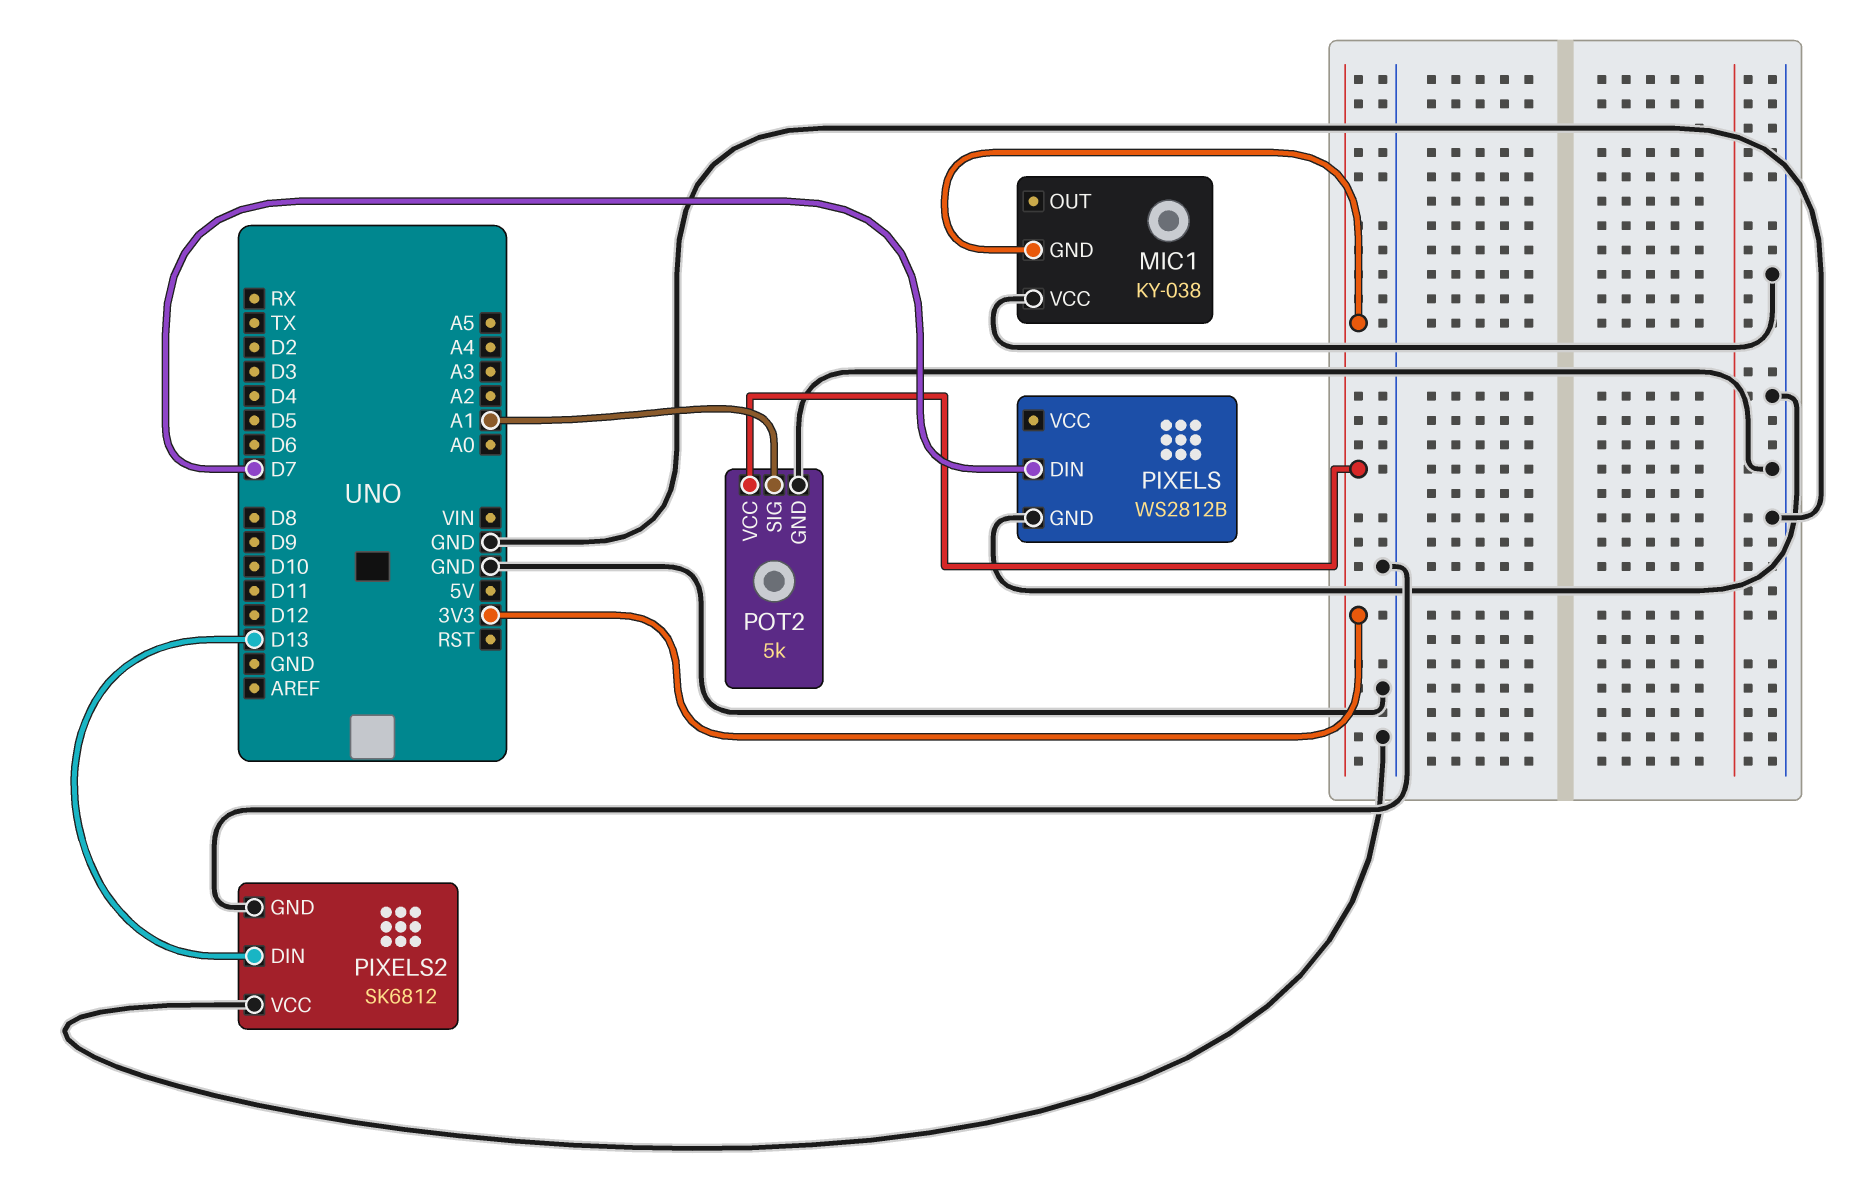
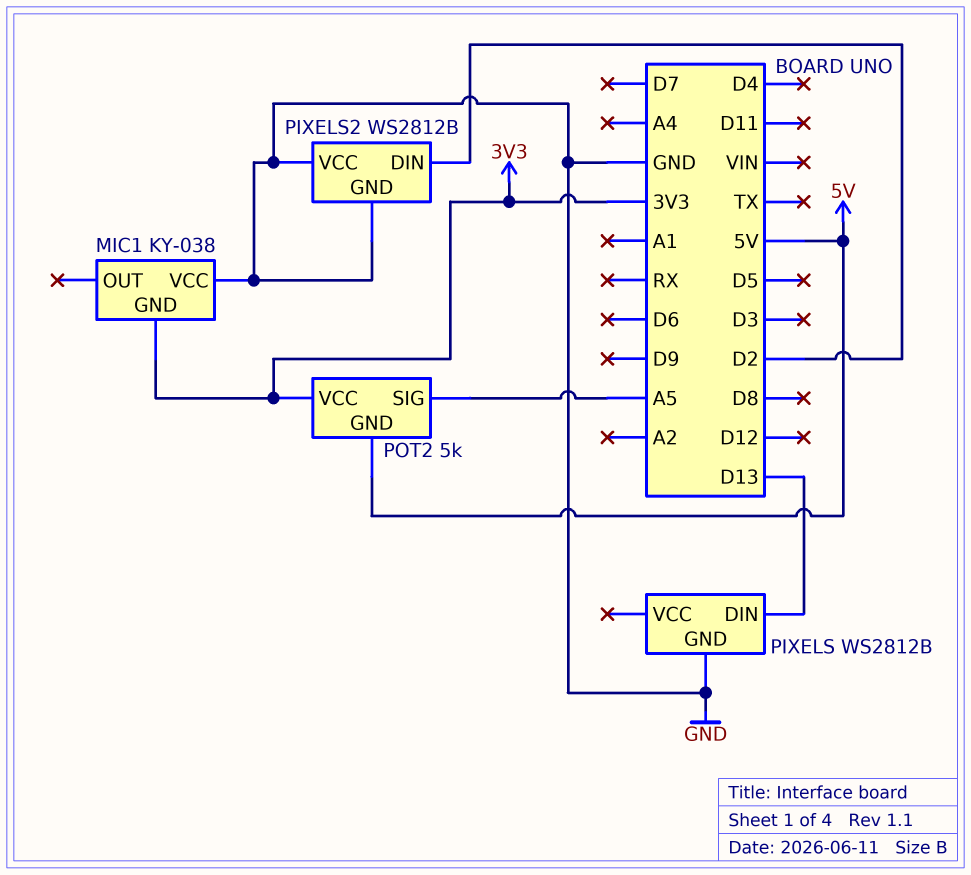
PIXELS pin DIN: D7 -> D13
PIXELS2: SK6812 -> WS2812B
PIXELS2 pin DIN: D13 -> D2
POT2 pin GND: GND -> 5V
POT2 pin SIG: A1 -> A5

